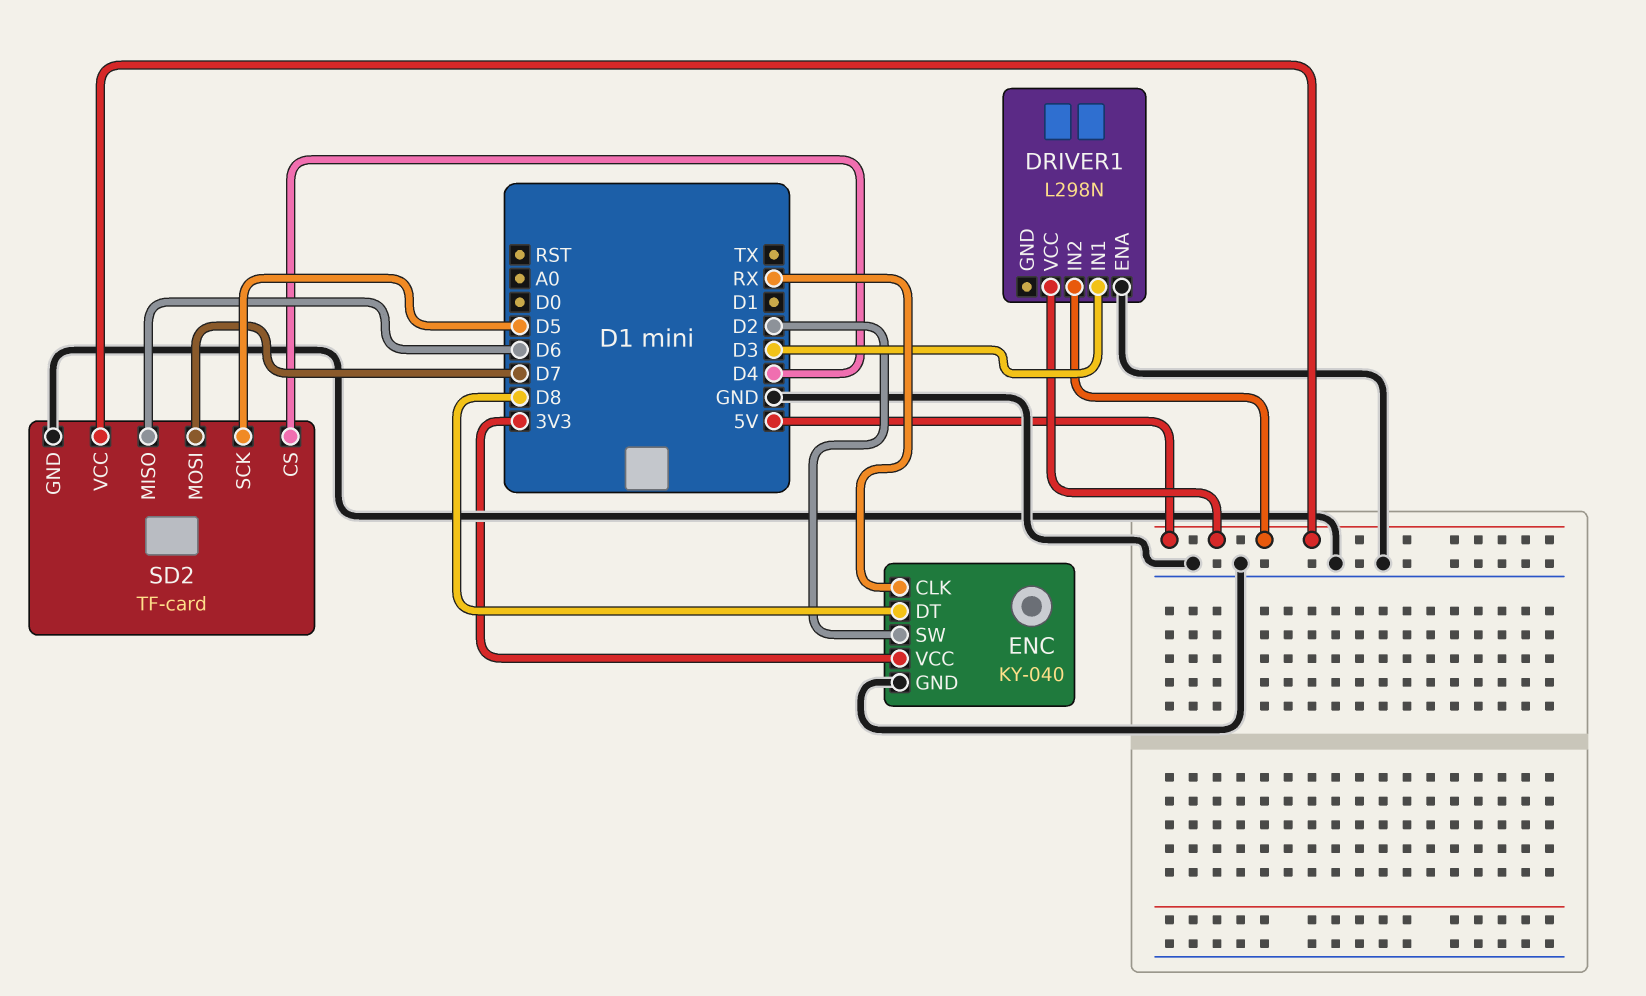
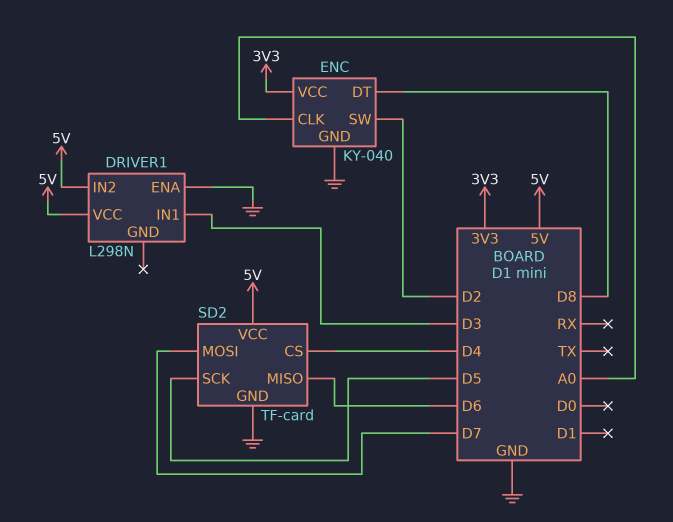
ENC pin CLK: RX -> A0

